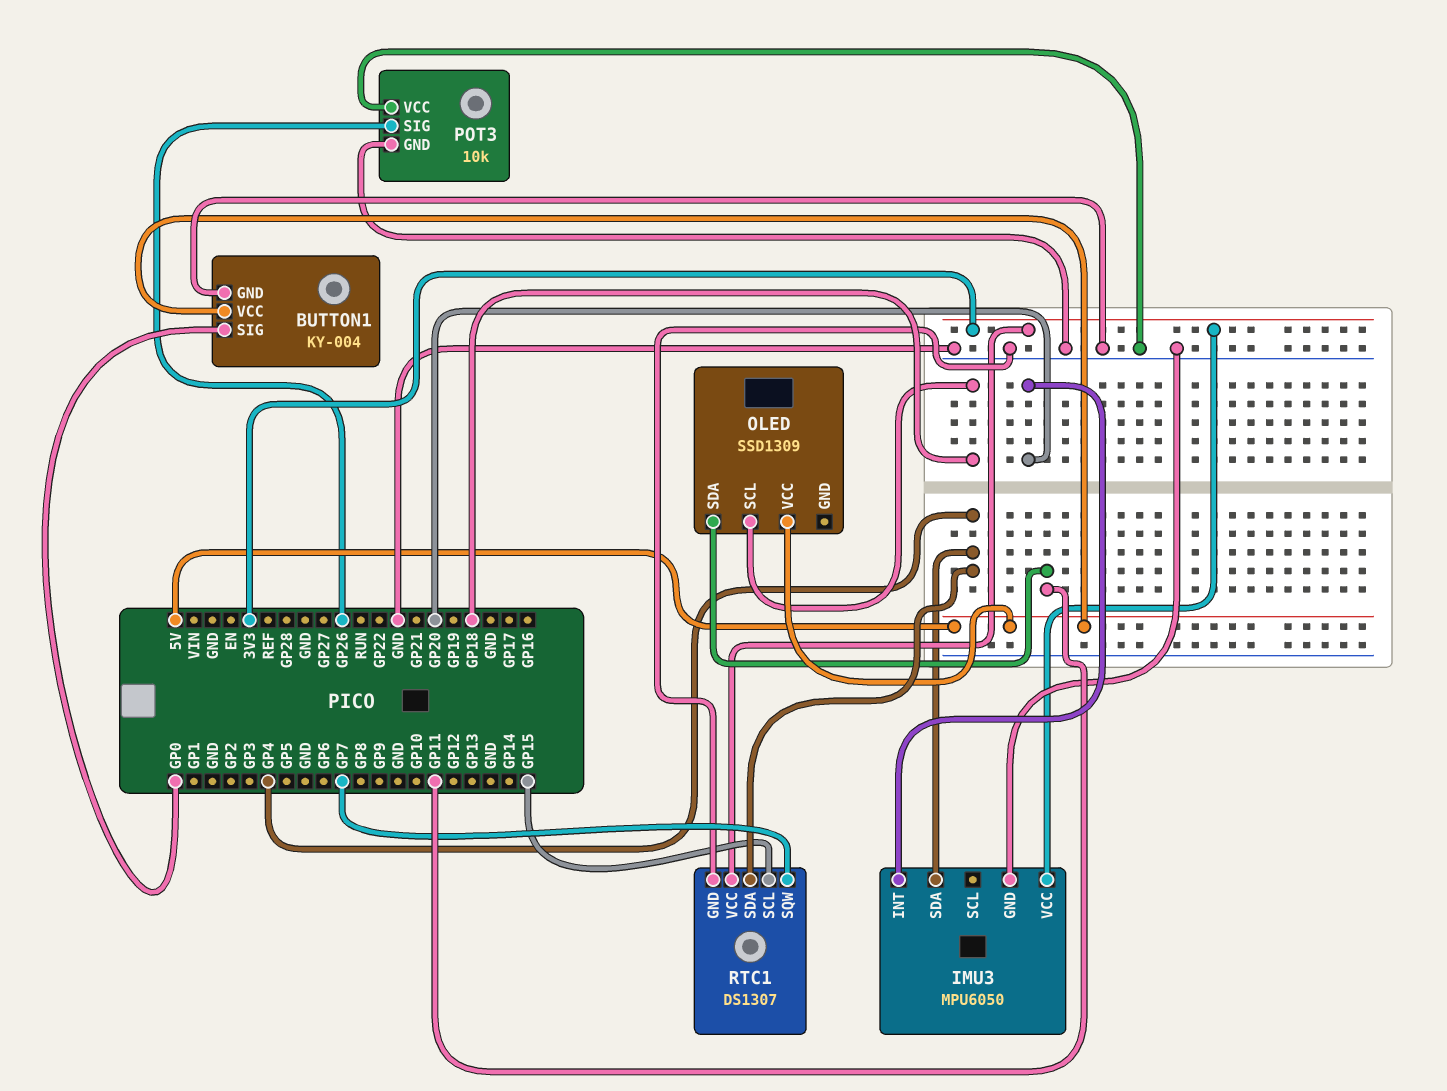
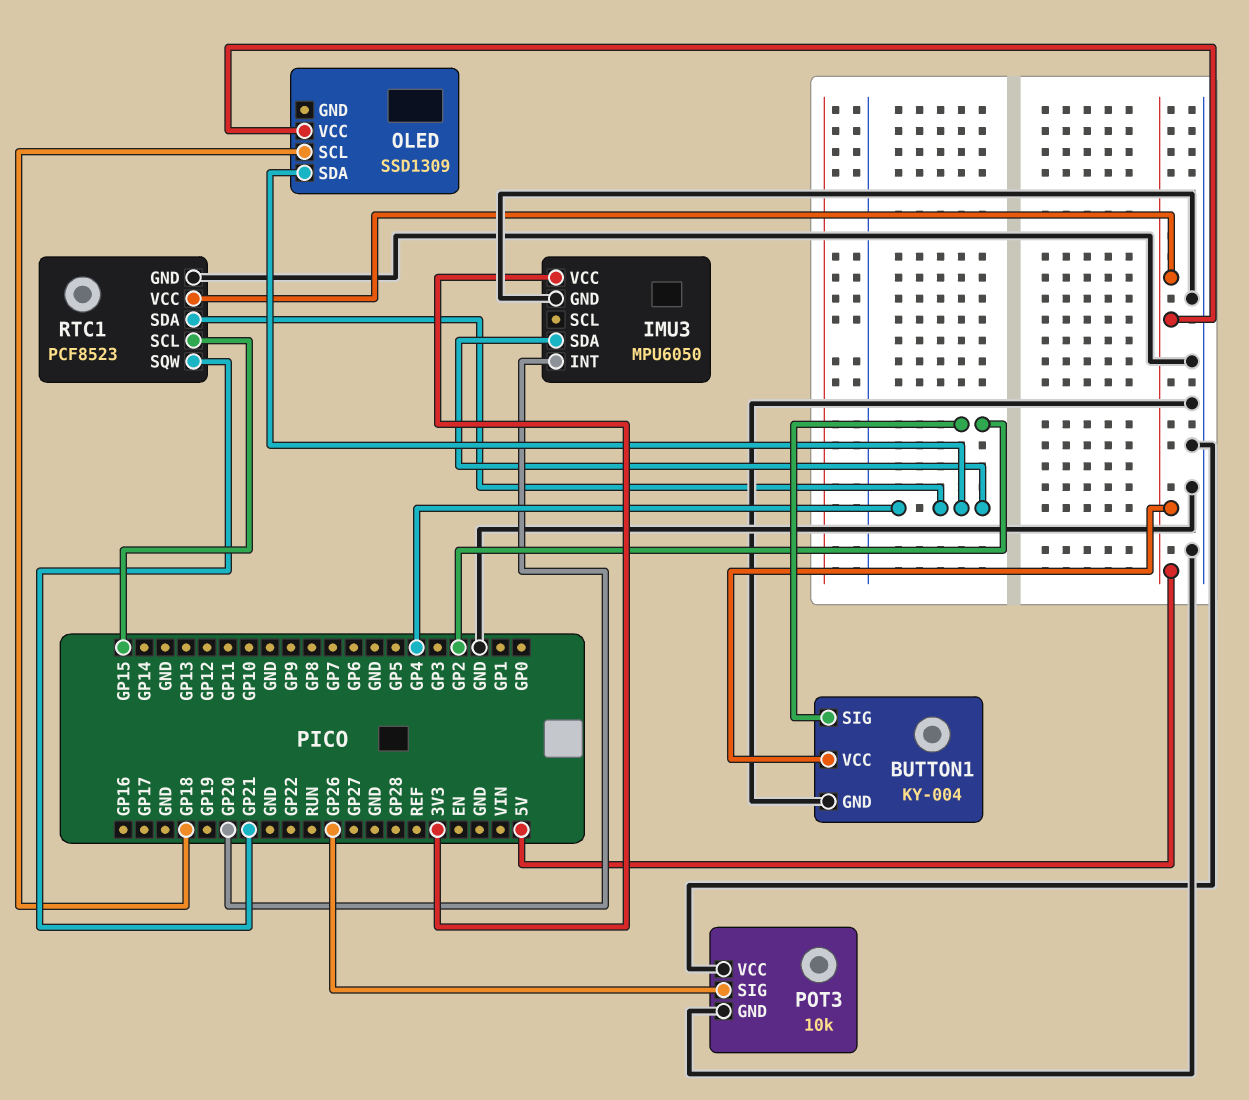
BUTTON1 pin SIG: GP0 -> GP2
OLED pin SDA: GP11 -> GP4
RTC1: DS1307 -> PCF8523
RTC1 pin SQW: GP7 -> GP21
RTC1 pin VCC: 3V3 -> 5V

